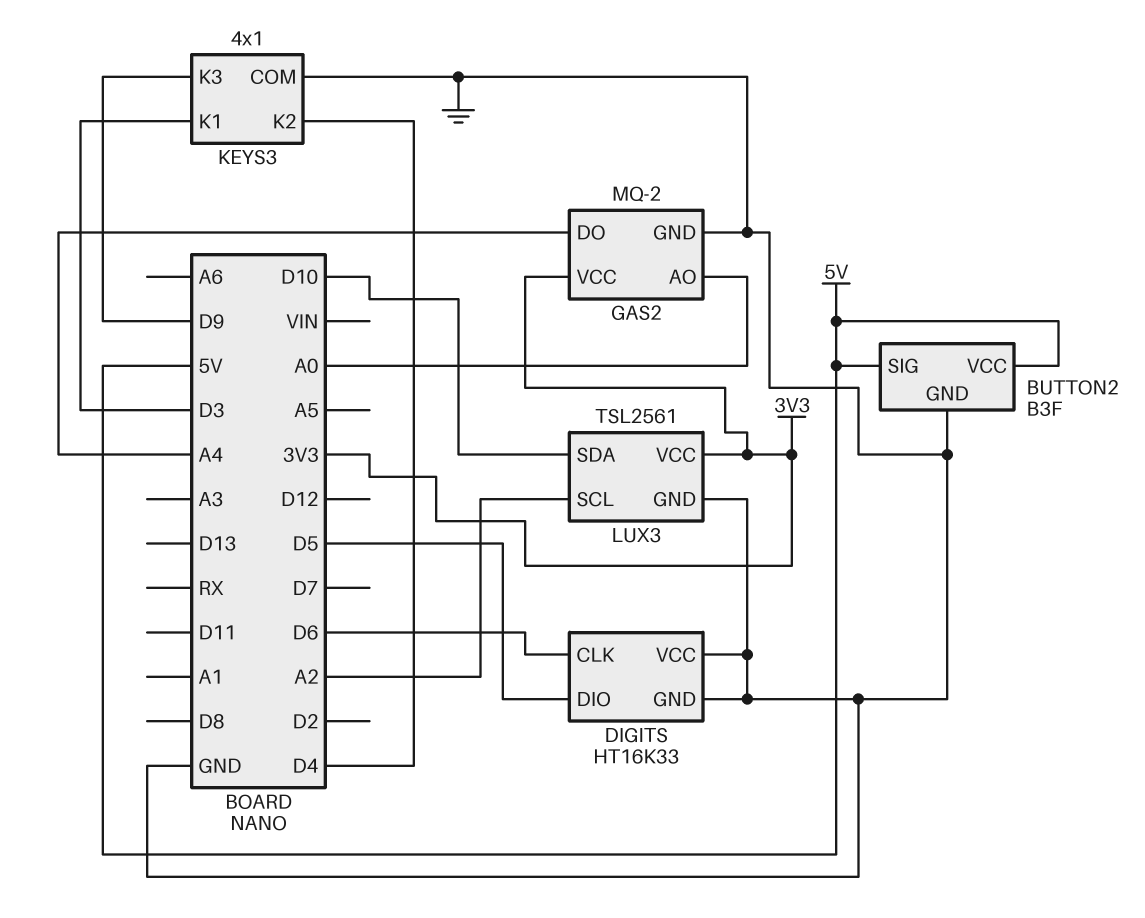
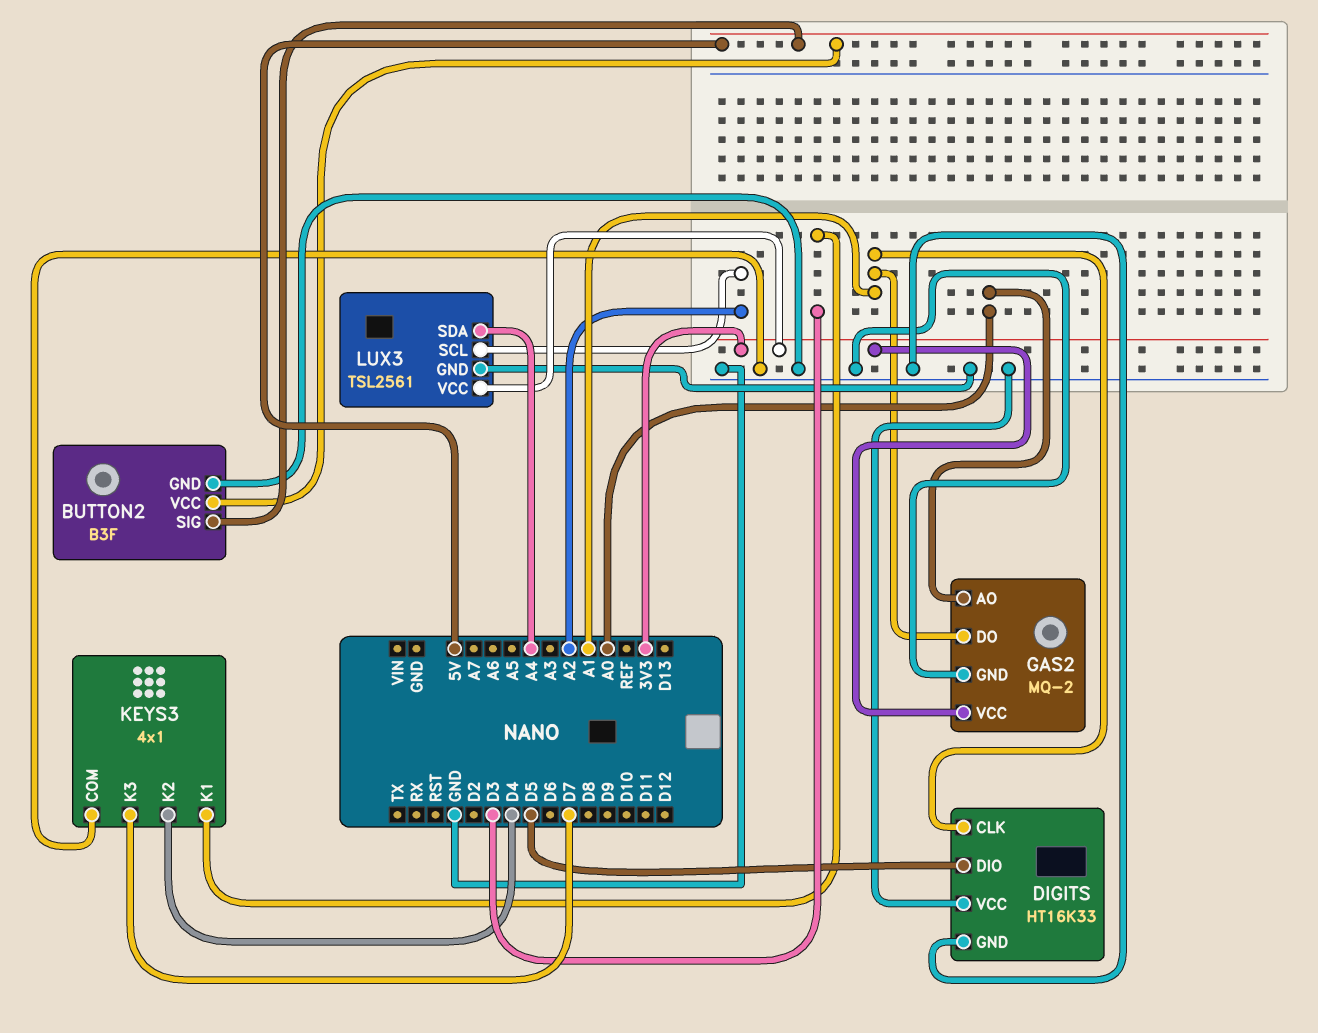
DIGITS pin CLK: D6 -> A1
GAS2 pin DO: A4 -> A1
KEYS3 pin K3: D9 -> D7
LUX3 pin SDA: D10 -> A4

